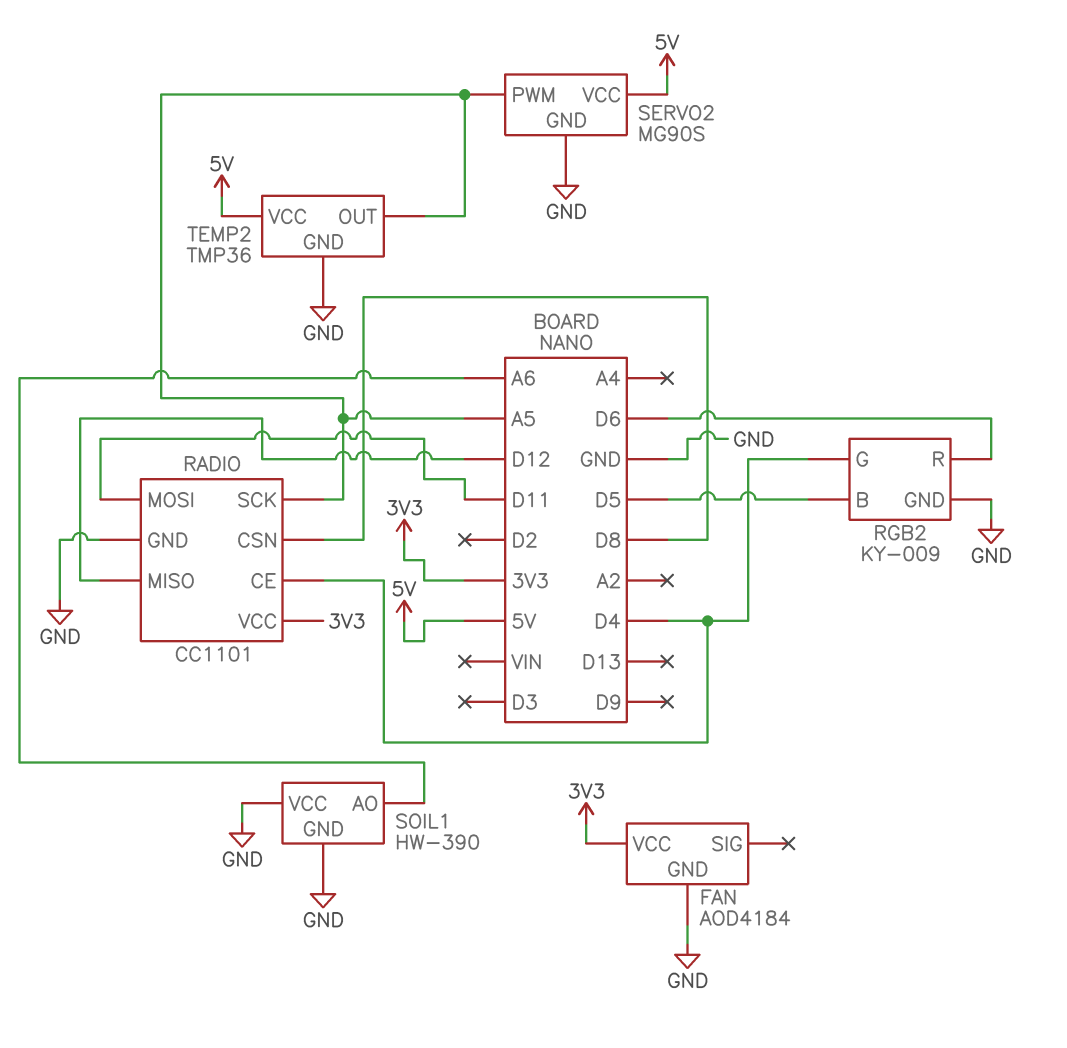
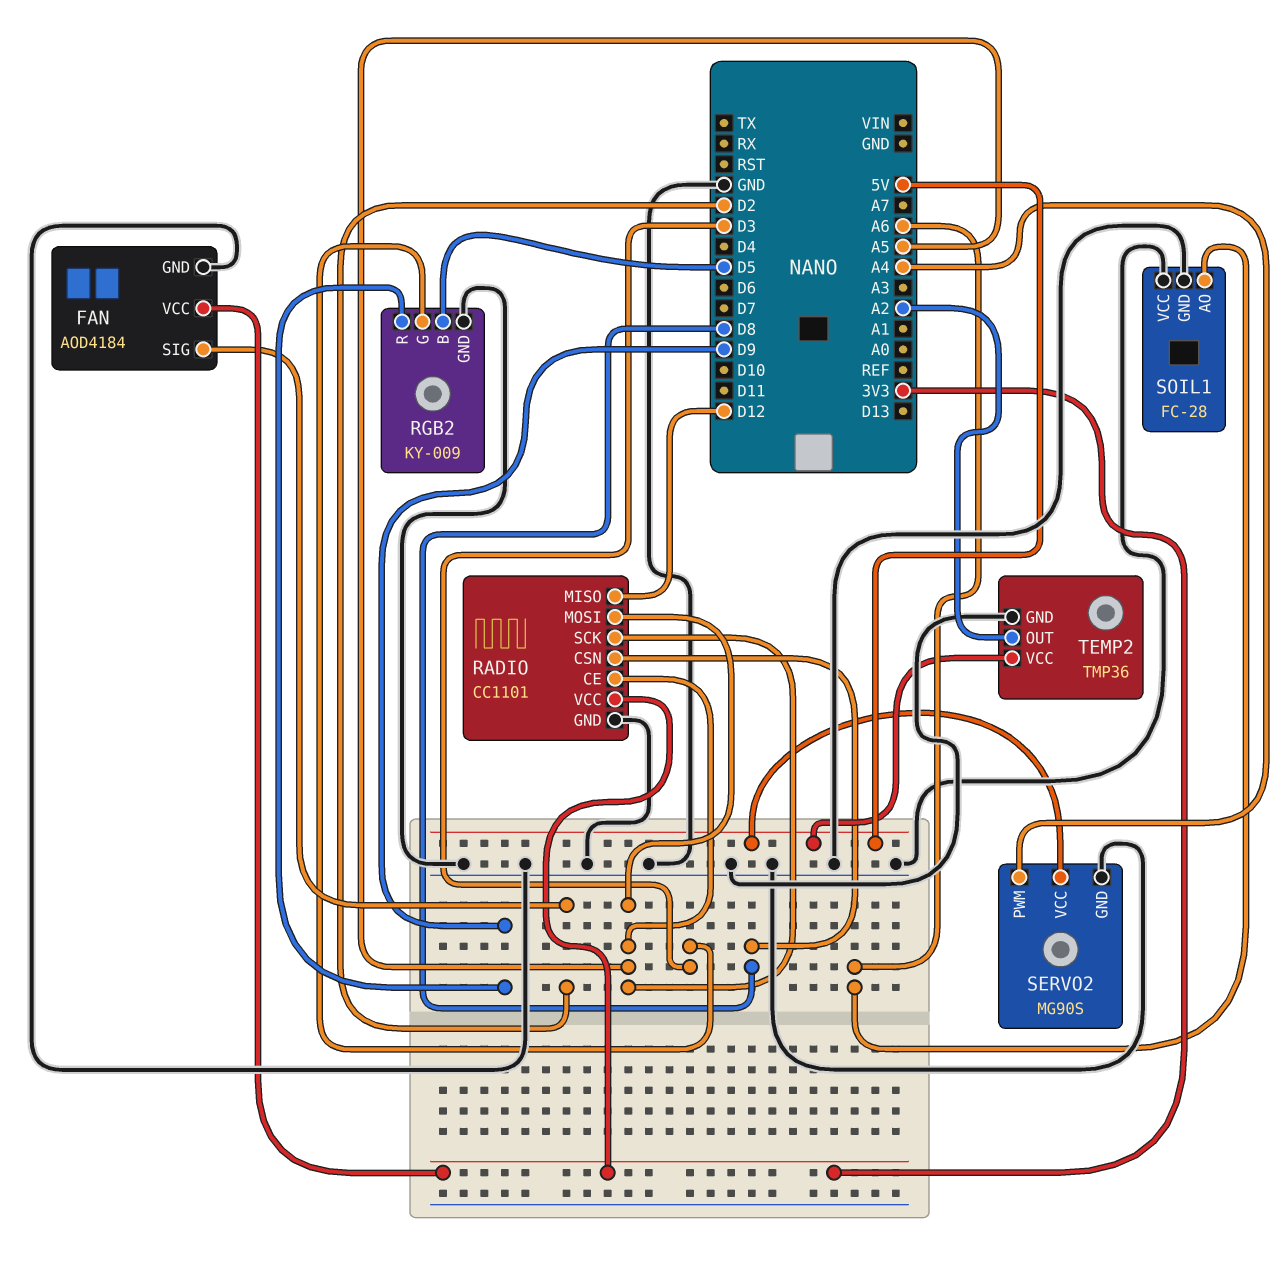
FAN pin SIG: none -> D2
RADIO pin CE: D4 -> A5
RADIO pin MOSI: D11 -> A5
RGB2 pin G: D4 -> D3
RGB2 pin R: D6 -> D9
SERVO2 pin PWM: A5 -> A4
SOIL1: HW-390 -> FC-28
TEMP2 pin OUT: A5 -> A2

